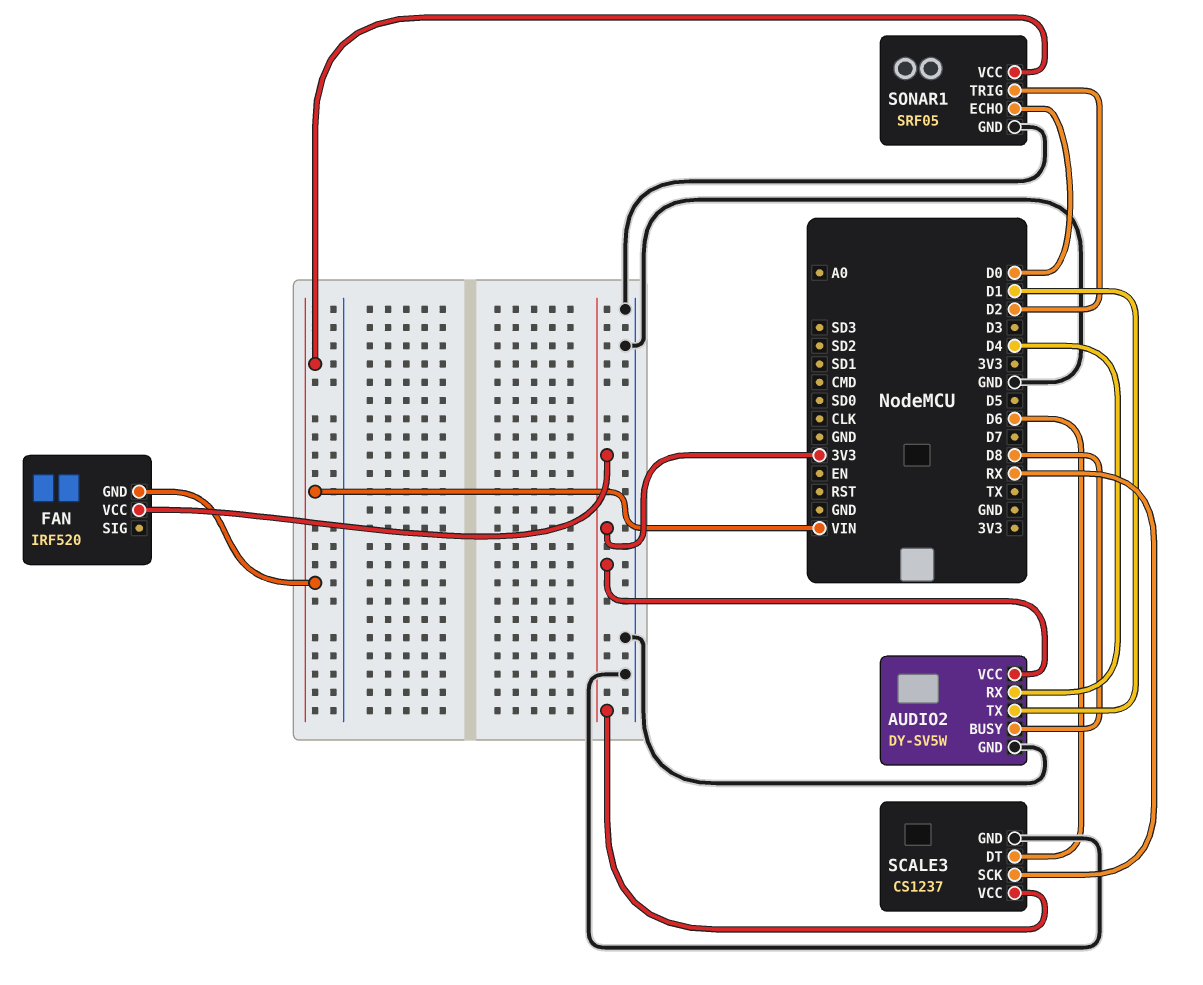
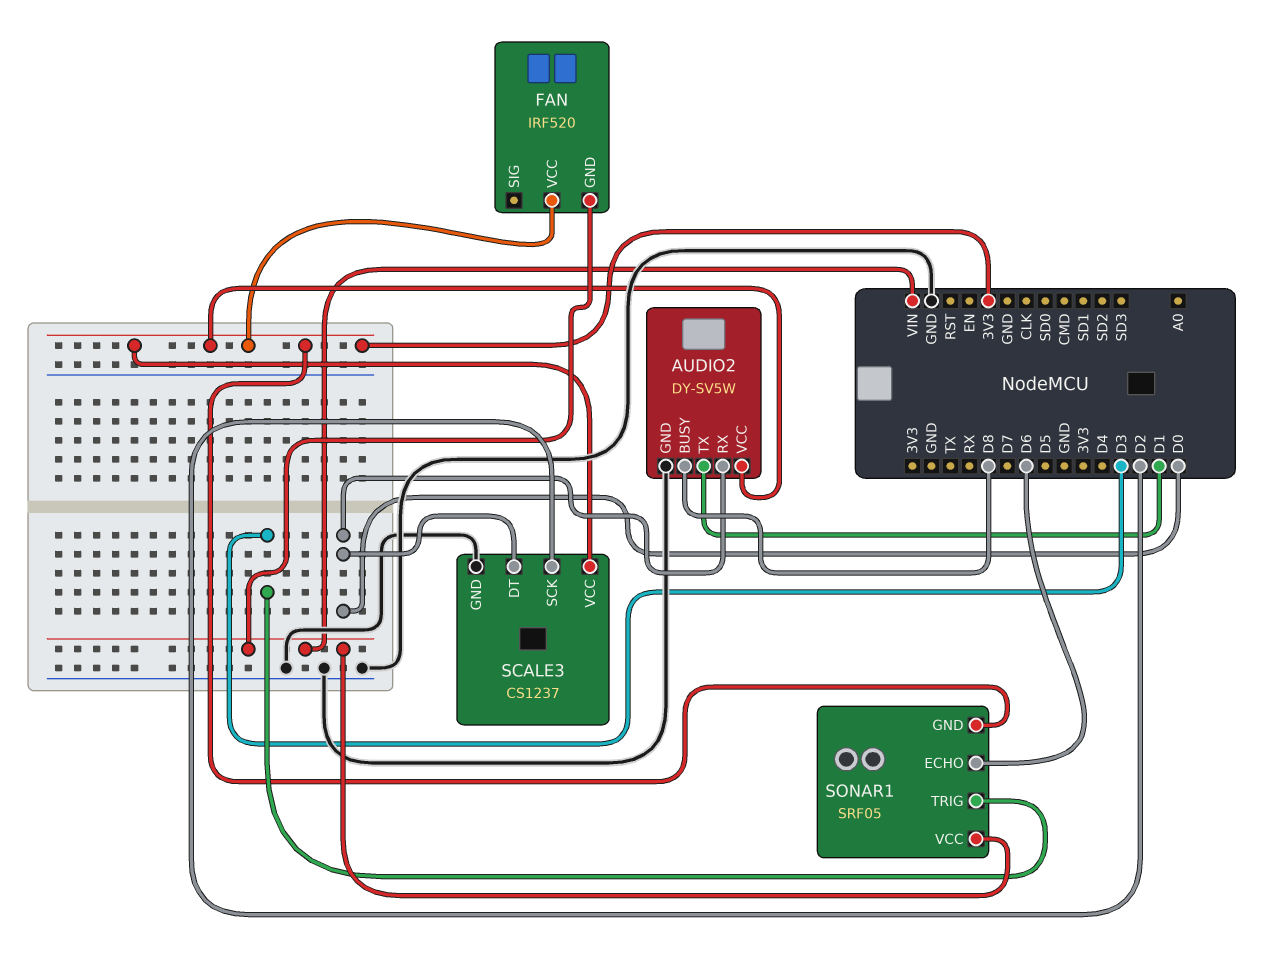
AUDIO2 pin RX: D4 -> D0
SCALE3 pin DT: D6 -> D0
SCALE3 pin SCK: RX -> D2
SONAR1 pin ECHO: D0 -> D6
SONAR1 pin GND: GND -> 3V3
SONAR1 pin TRIG: D2 -> D3

